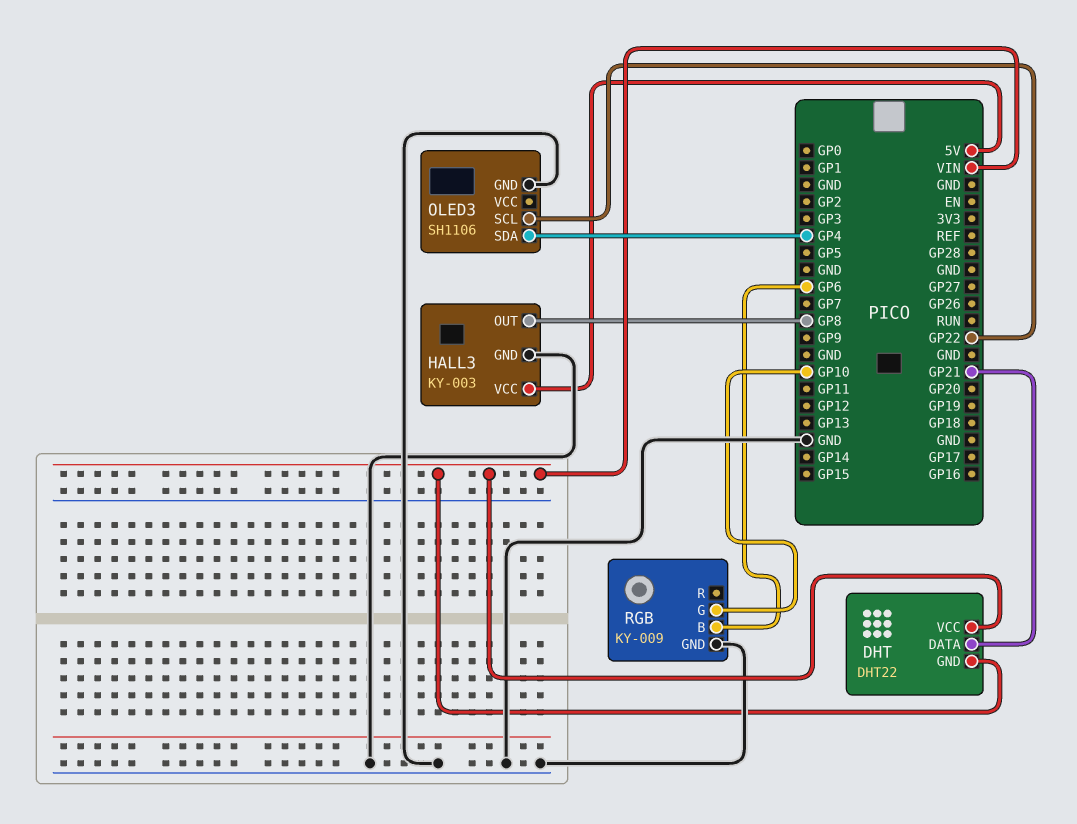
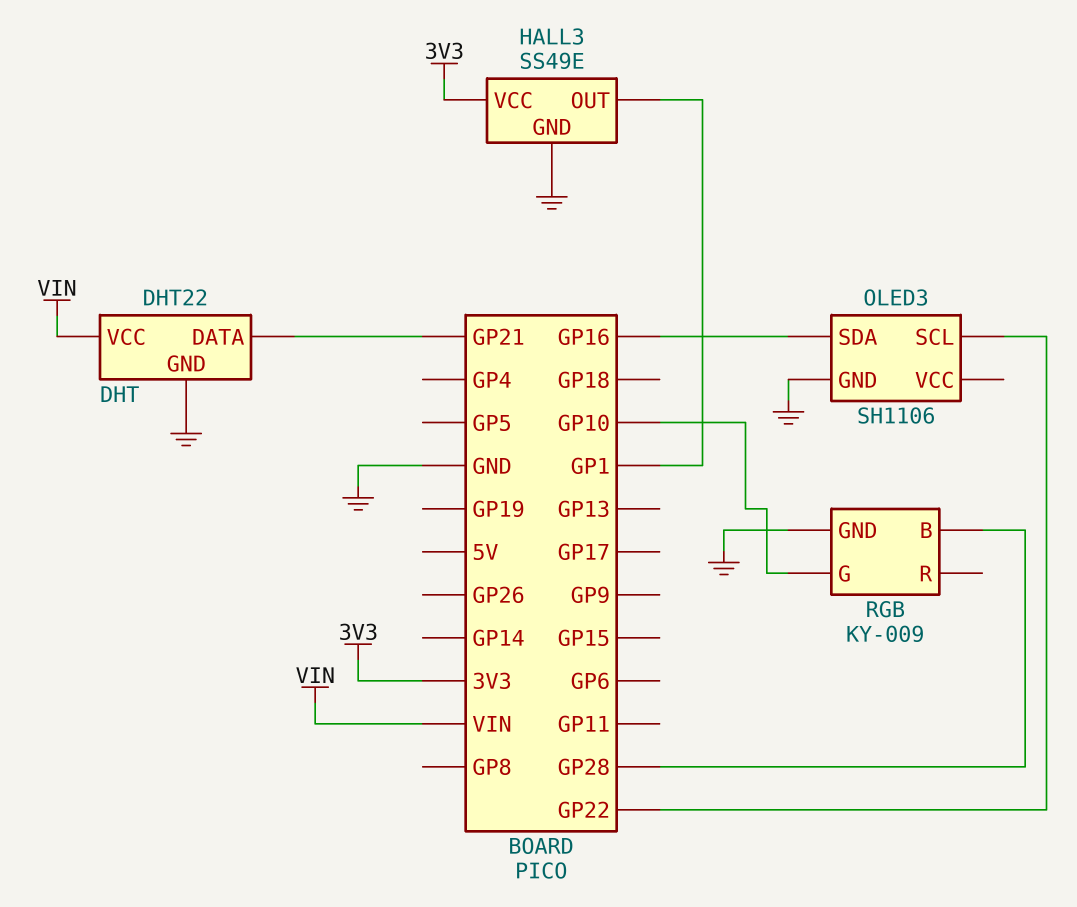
DHT pin GND: VIN -> GND
HALL3: KY-003 -> SS49E
HALL3 pin OUT: GP8 -> GP1
HALL3 pin VCC: 5V -> 3V3
OLED3 pin SDA: GP4 -> GP16
RGB pin B: GP6 -> GP28

